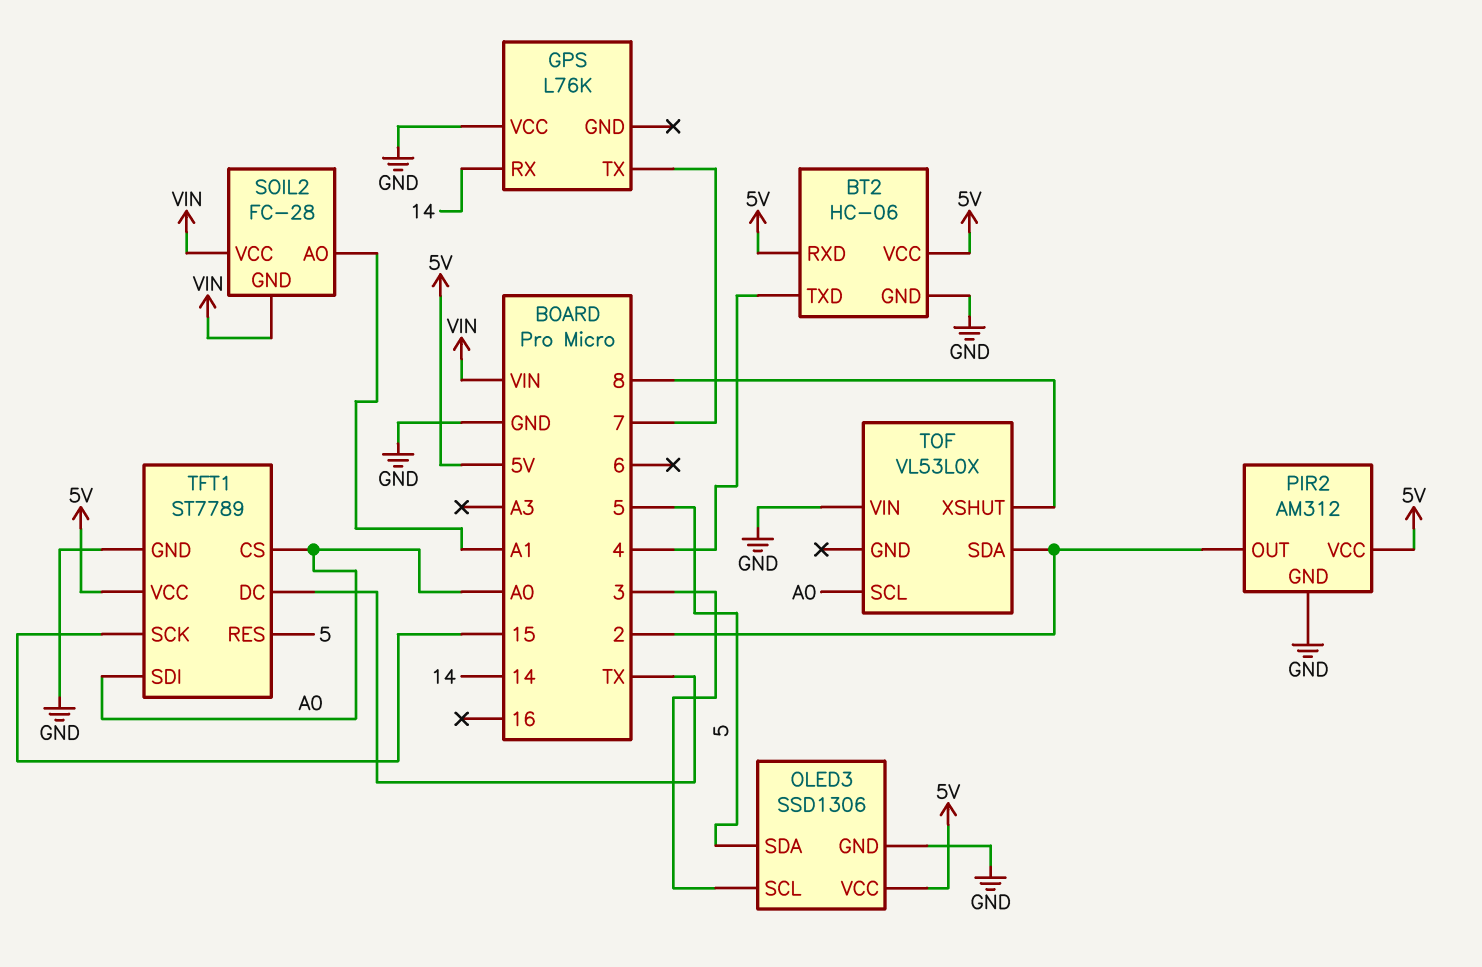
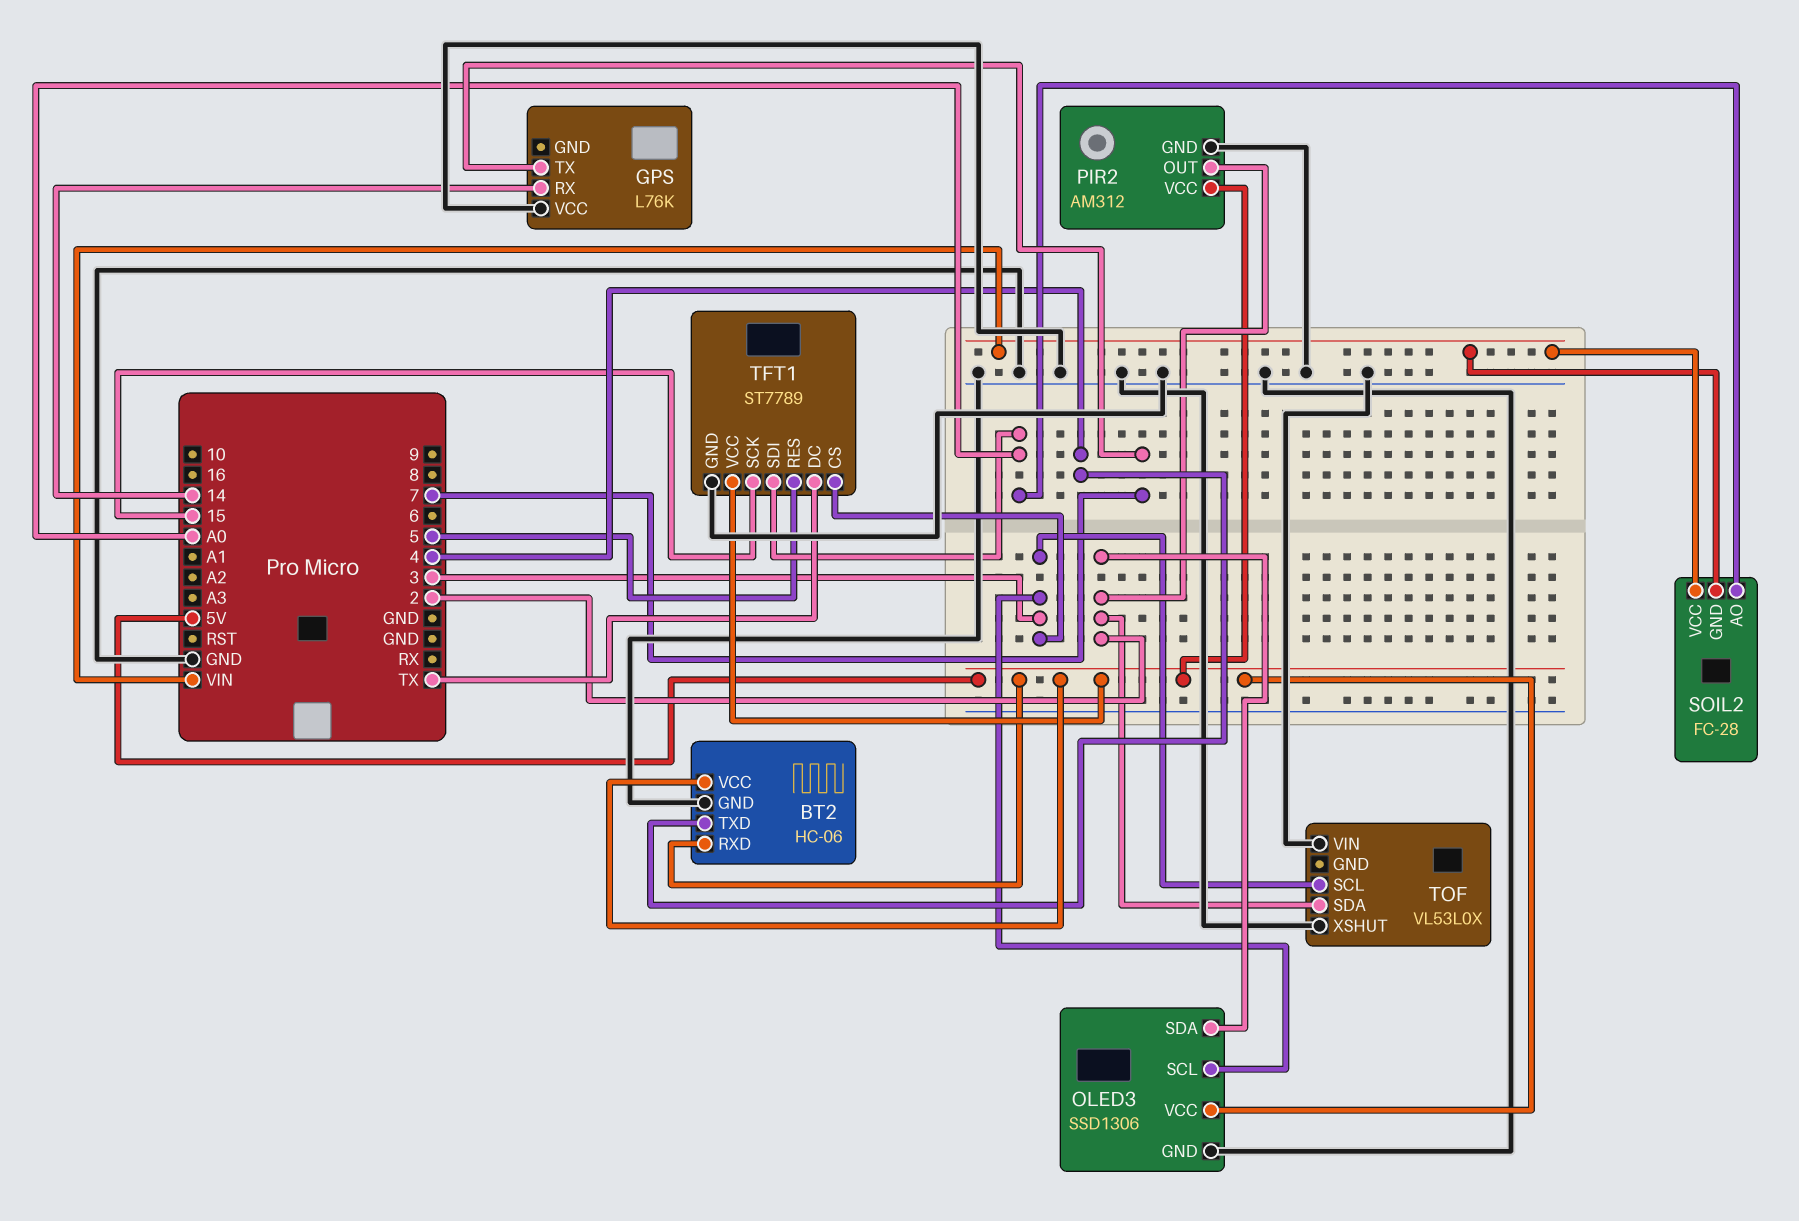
OLED3 pin SDA: 5 -> 2
SOIL2 pin AO: A1 -> A0
TFT1 pin CS: A0 -> 3
TOF pin SCL: A0 -> 3
TOF pin XSHUT: 8 -> GND

